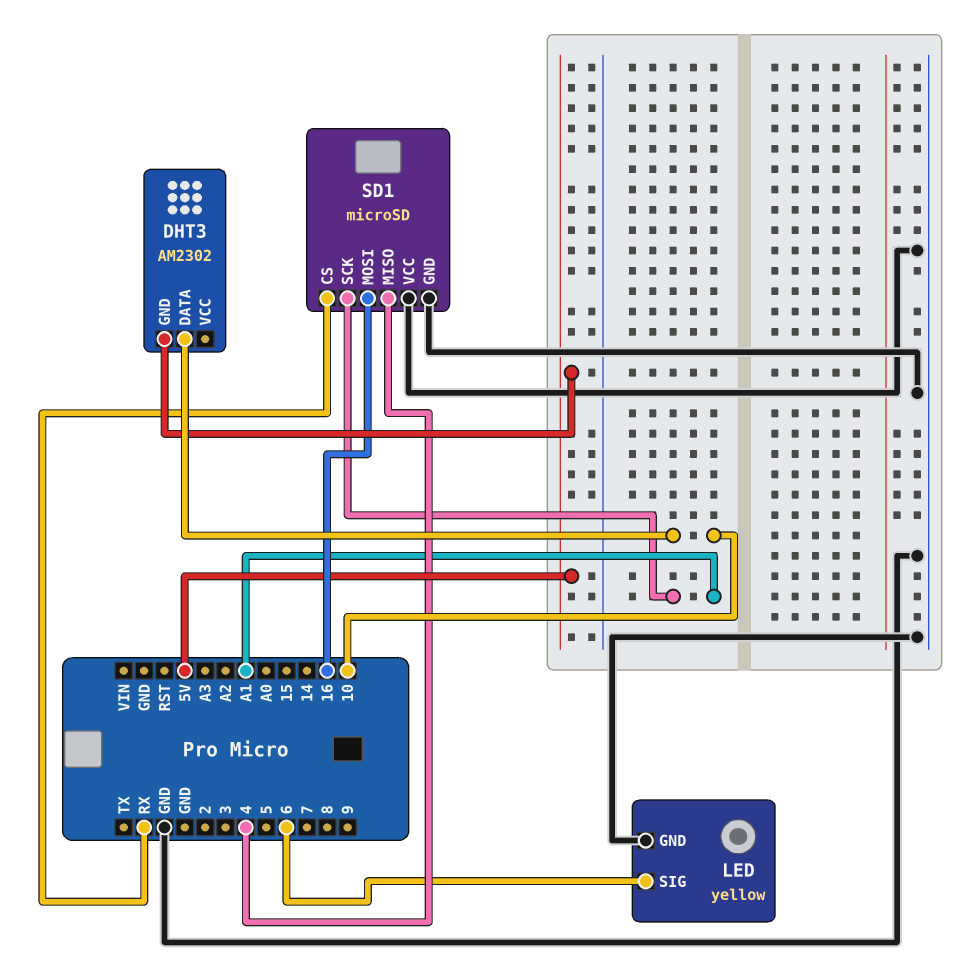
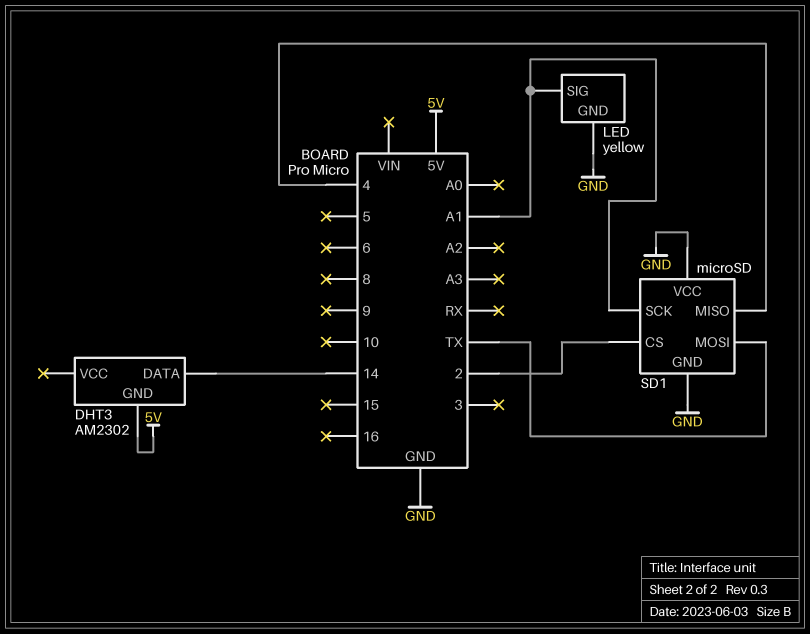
DHT3 pin DATA: 10 -> 14
LED pin SIG: 6 -> A1
SD1 pin CS: RX -> 2
SD1 pin MOSI: 16 -> TX

